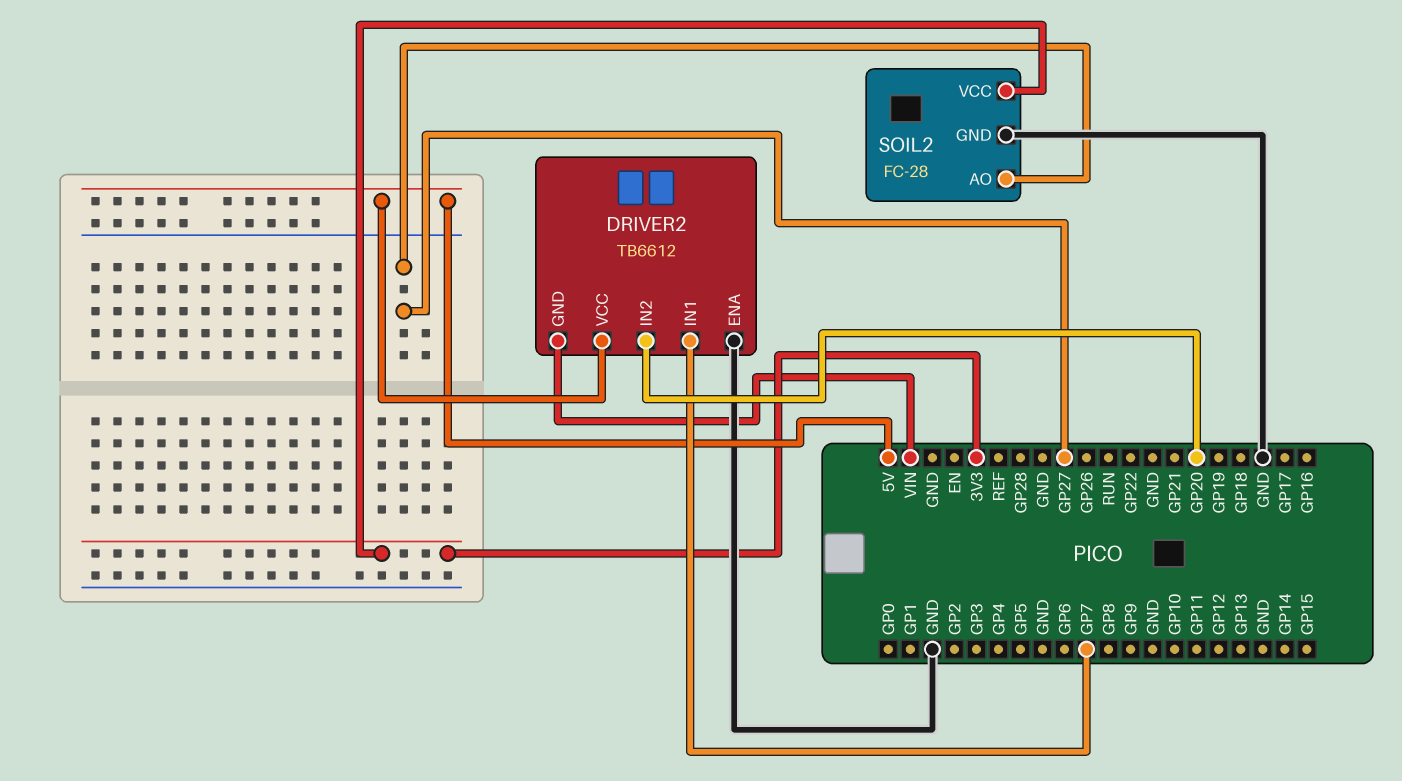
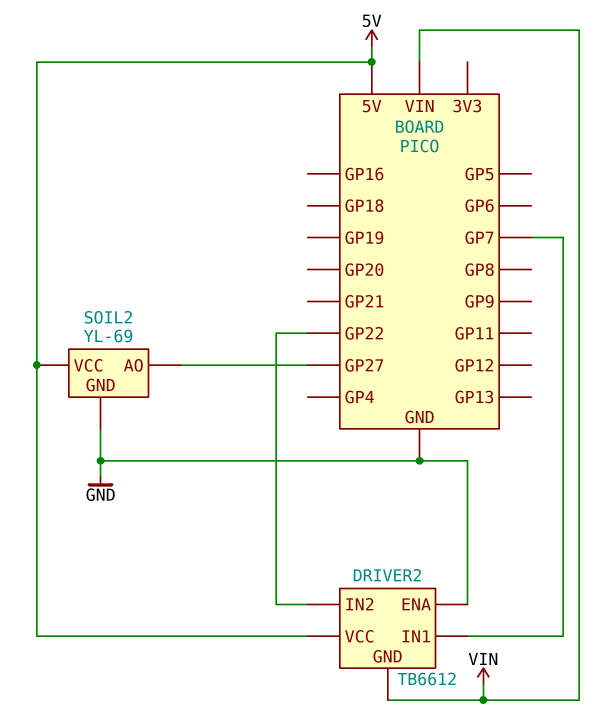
DRIVER2 pin IN2: GP20 -> GP22
SOIL2: FC-28 -> YL-69
SOIL2 pin VCC: 3V3 -> 5V

